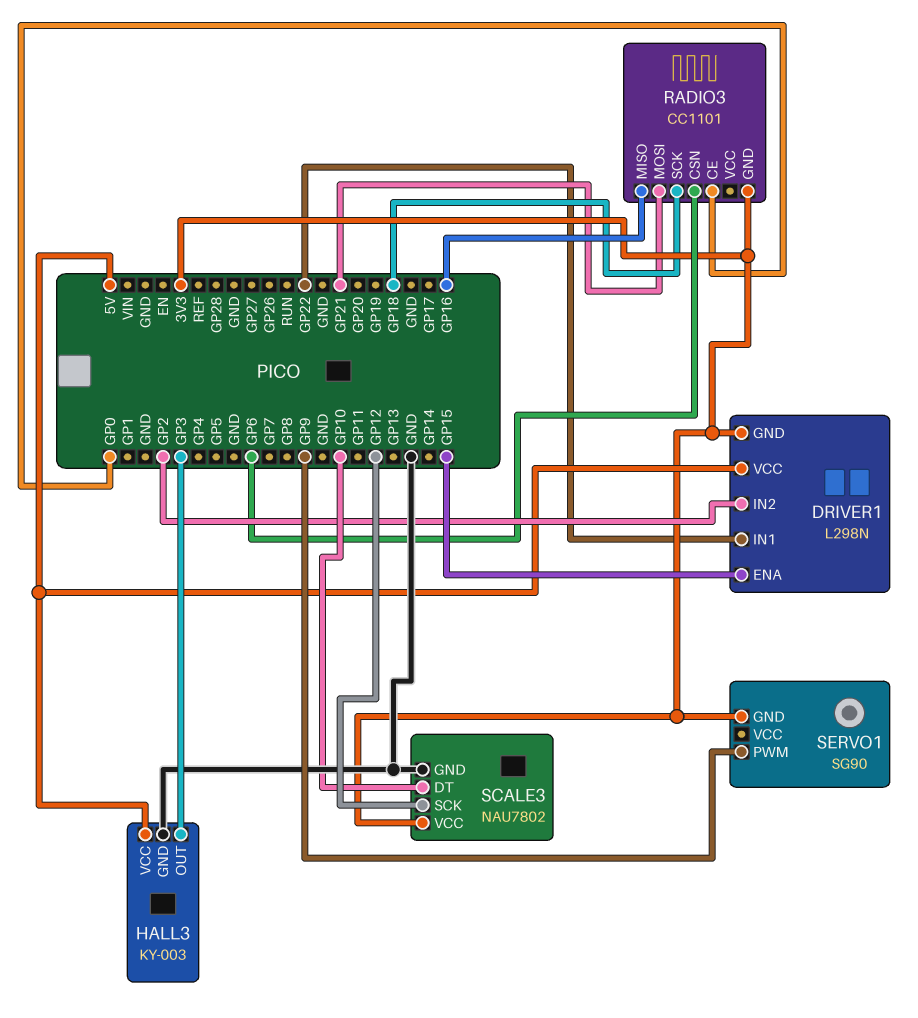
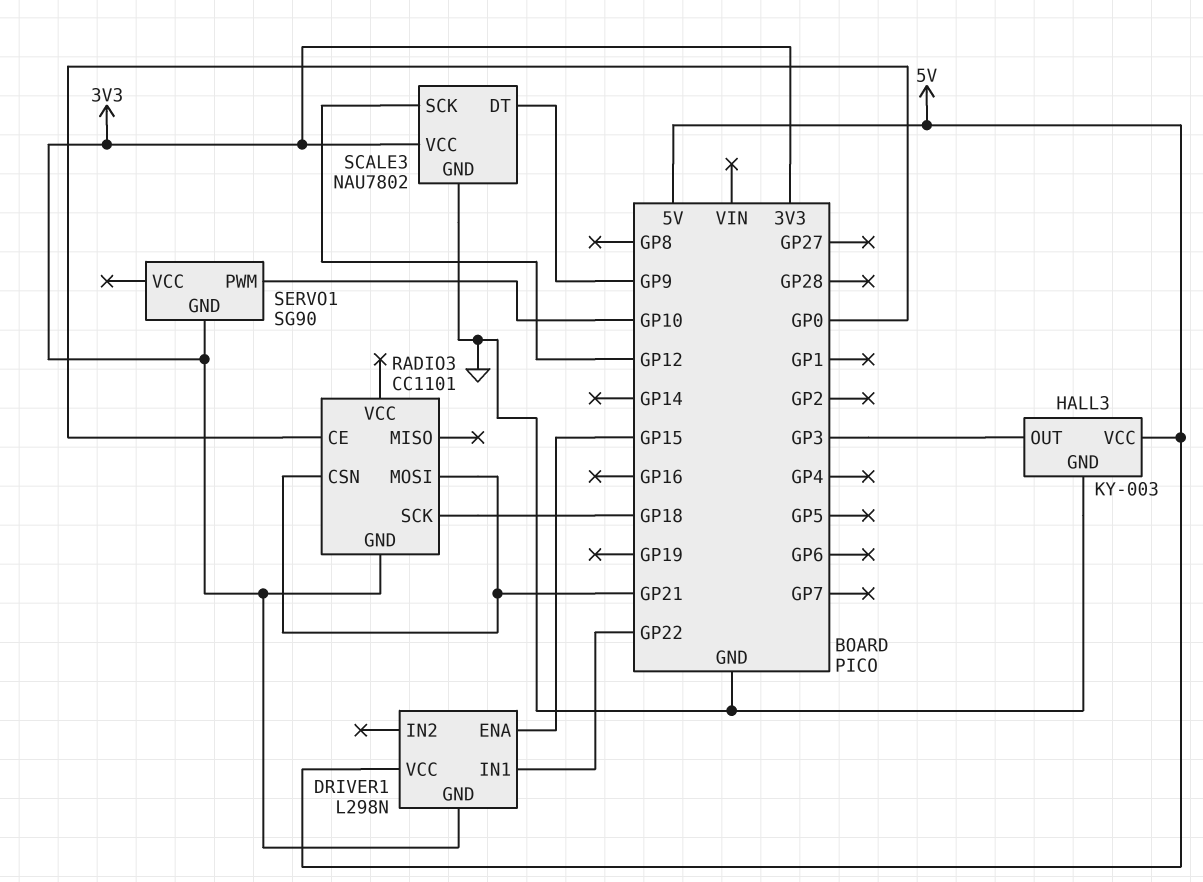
DRIVER1 pin IN2: GP2 -> none
RADIO3 pin CSN: GP6 -> GP21
RADIO3 pin MISO: GP16 -> none
SCALE3 pin DT: GP10 -> GP9
SERVO1 pin PWM: GP9 -> GP10

